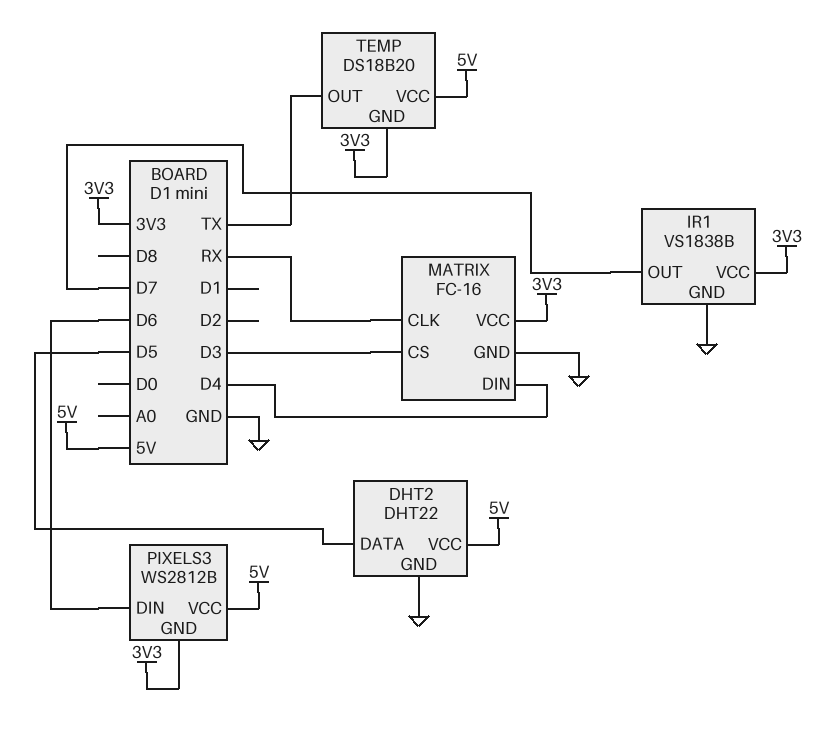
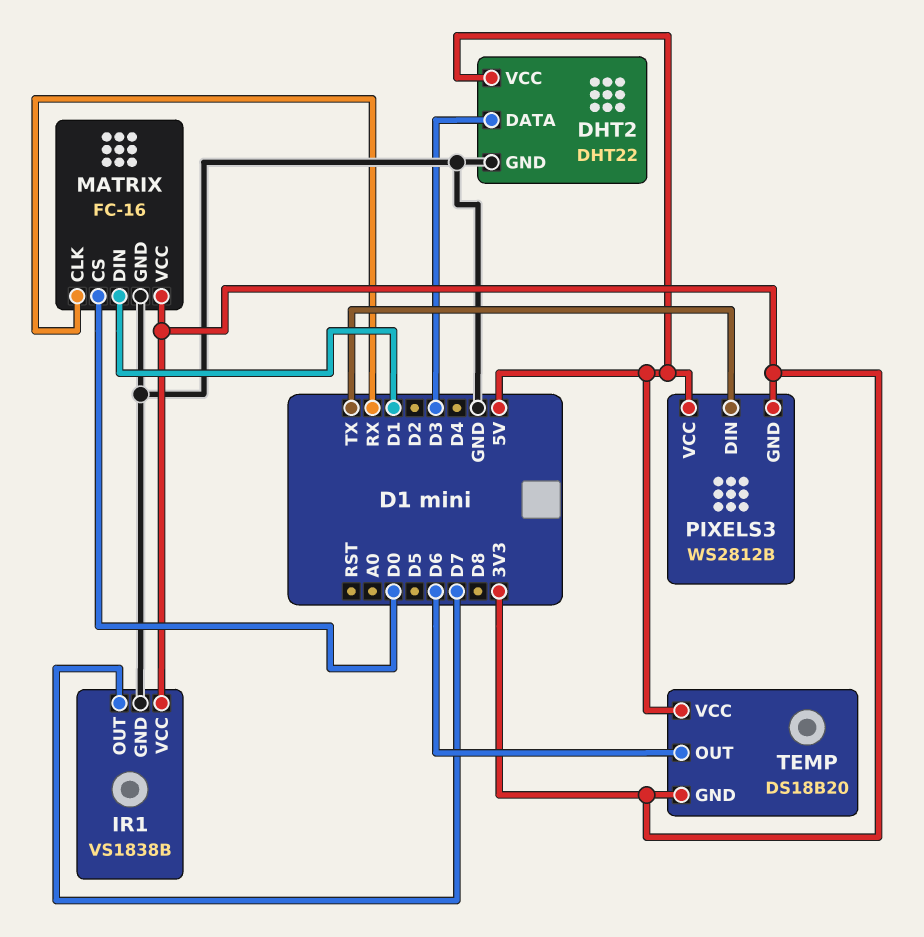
DHT2 pin DATA: D5 -> D3
MATRIX pin CS: D3 -> D0
MATRIX pin DIN: D4 -> D1
PIXELS3 pin DIN: D6 -> TX
TEMP pin OUT: TX -> D6

